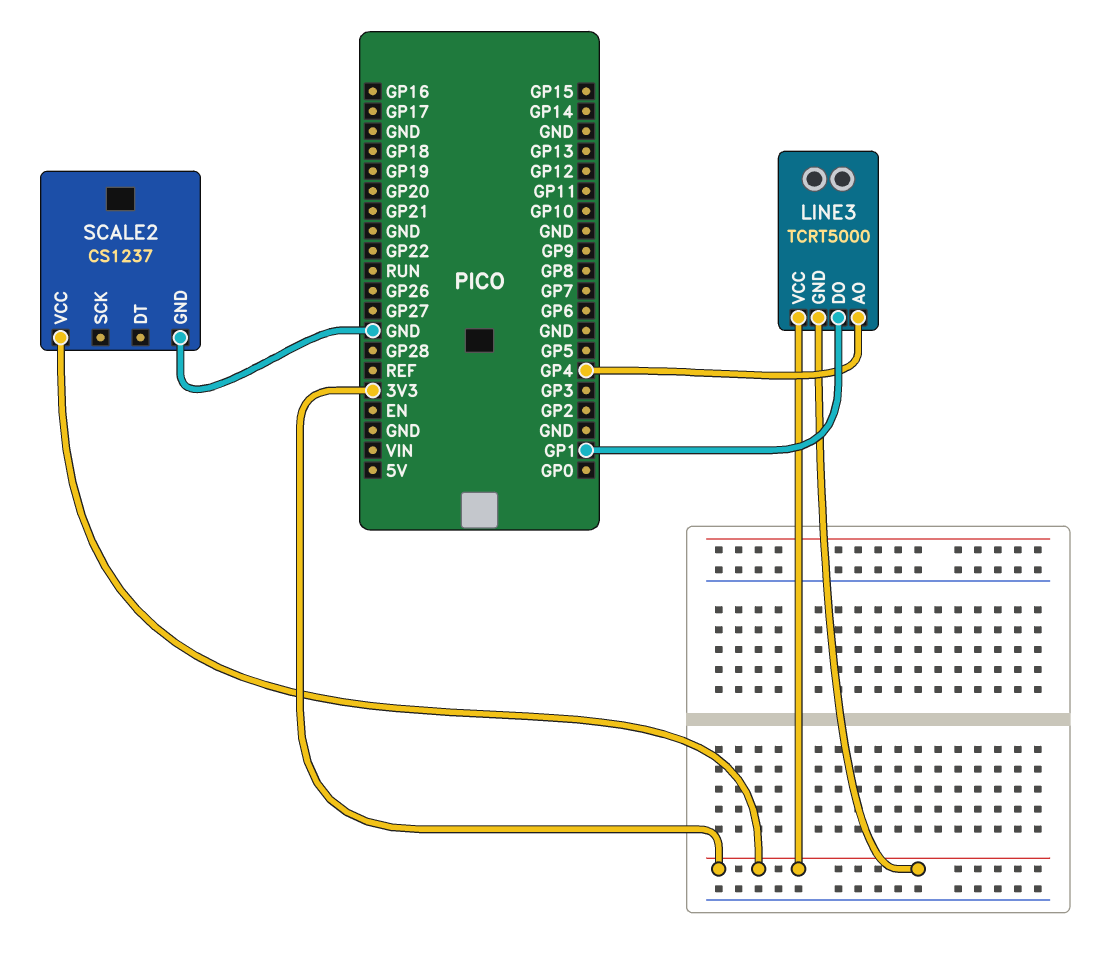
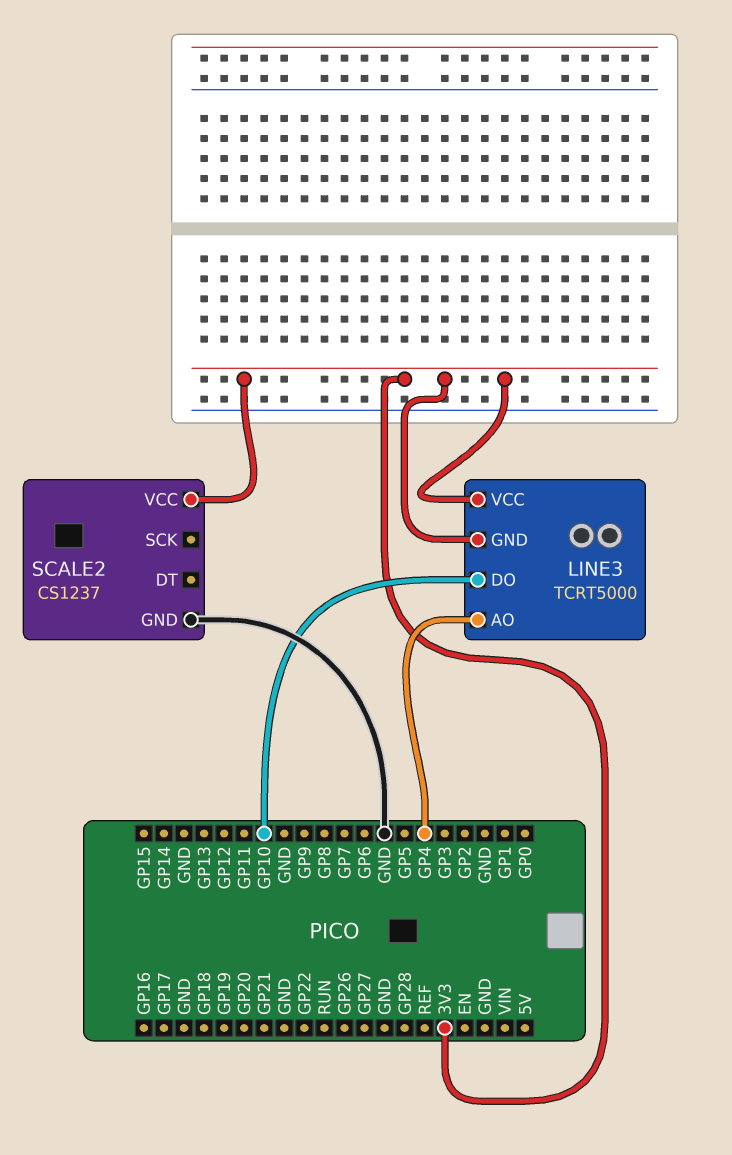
LINE3 pin DO: GP1 -> GP10

